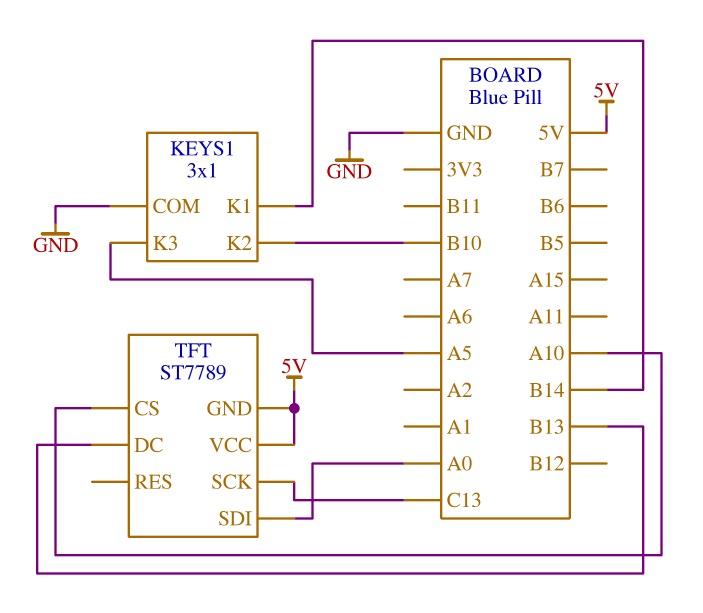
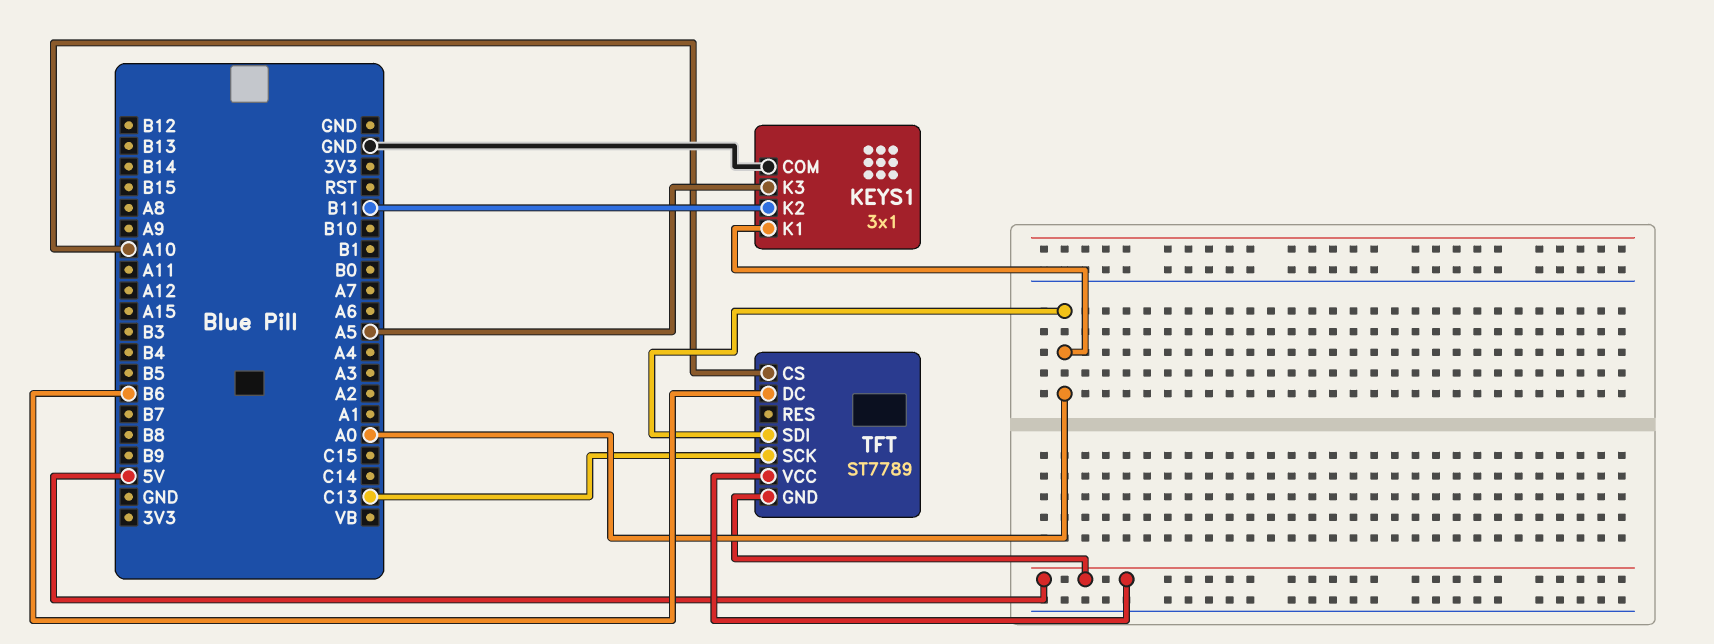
KEYS1 pin K1: B14 -> A0
KEYS1 pin K2: B10 -> B11
TFT pin DC: B13 -> B6

